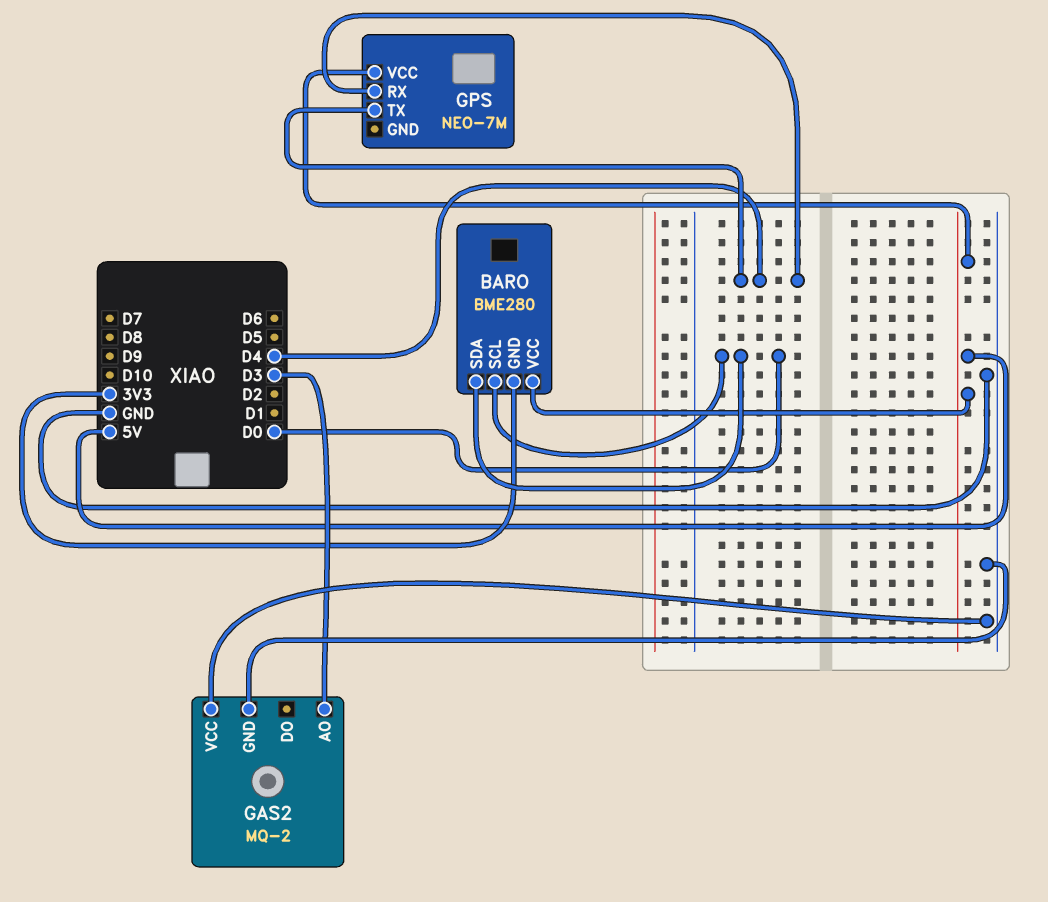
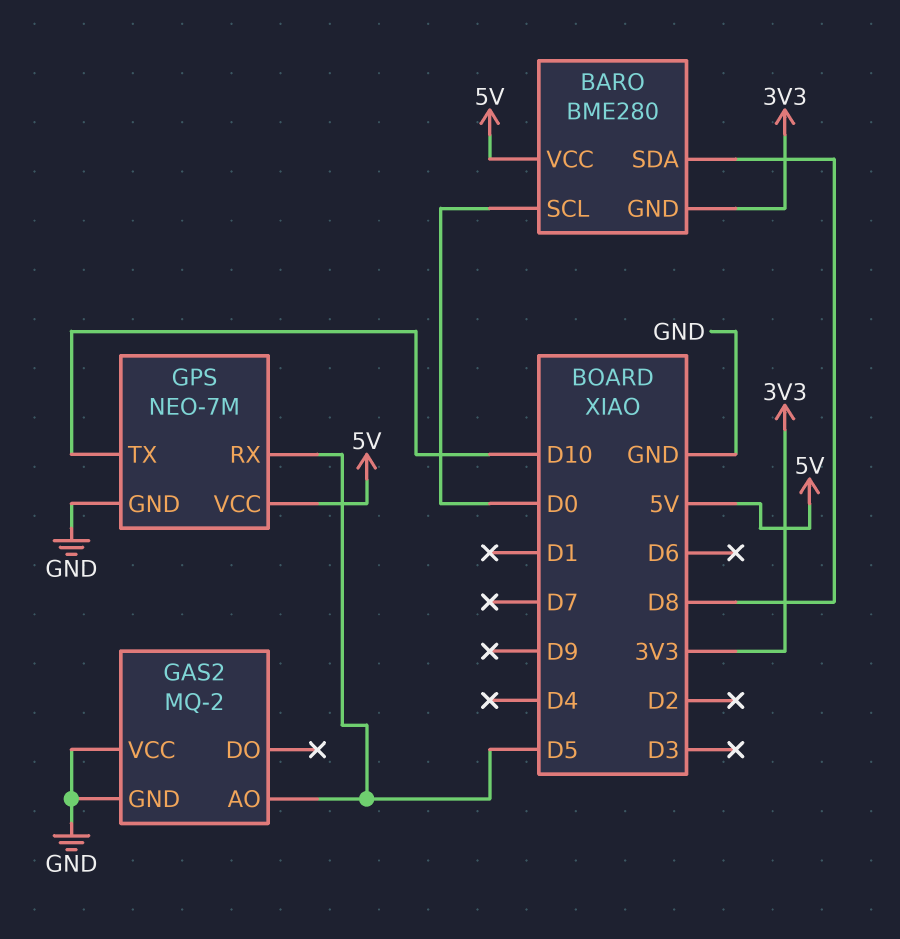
BARO pin SDA: D0 -> D8
GAS2 pin AO: D3 -> D5
GPS pin GND: none -> GND
GPS pin RX: D4 -> D5
GPS pin TX: D4 -> D10

